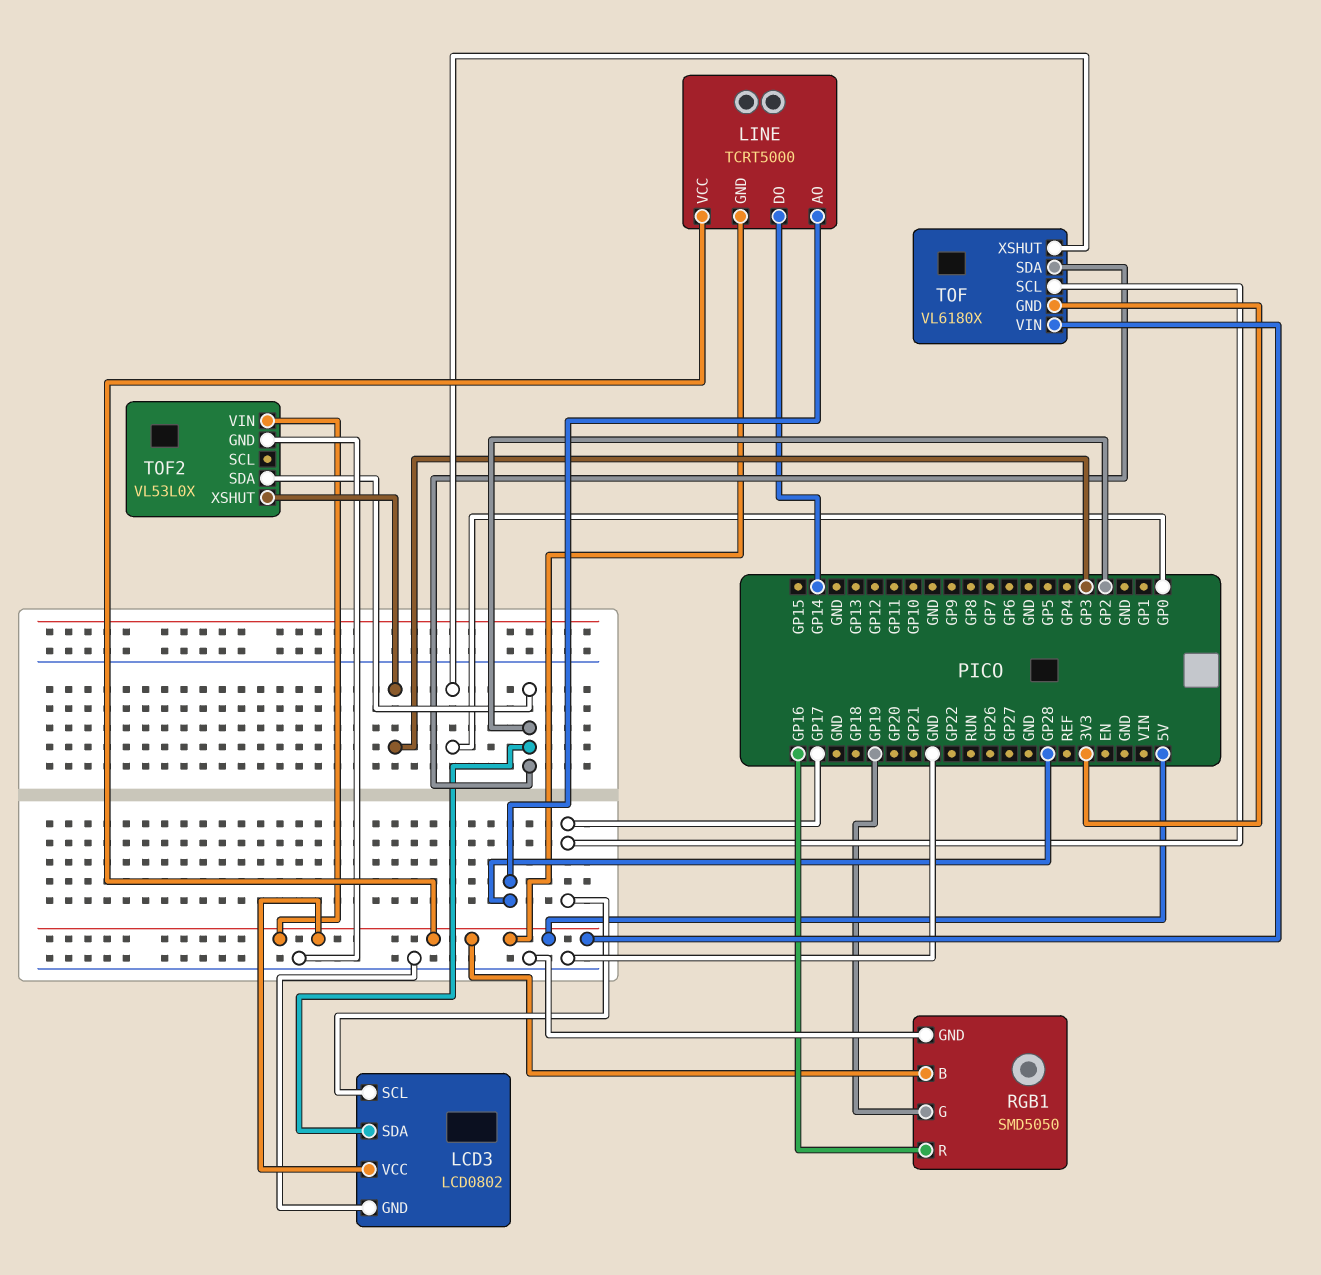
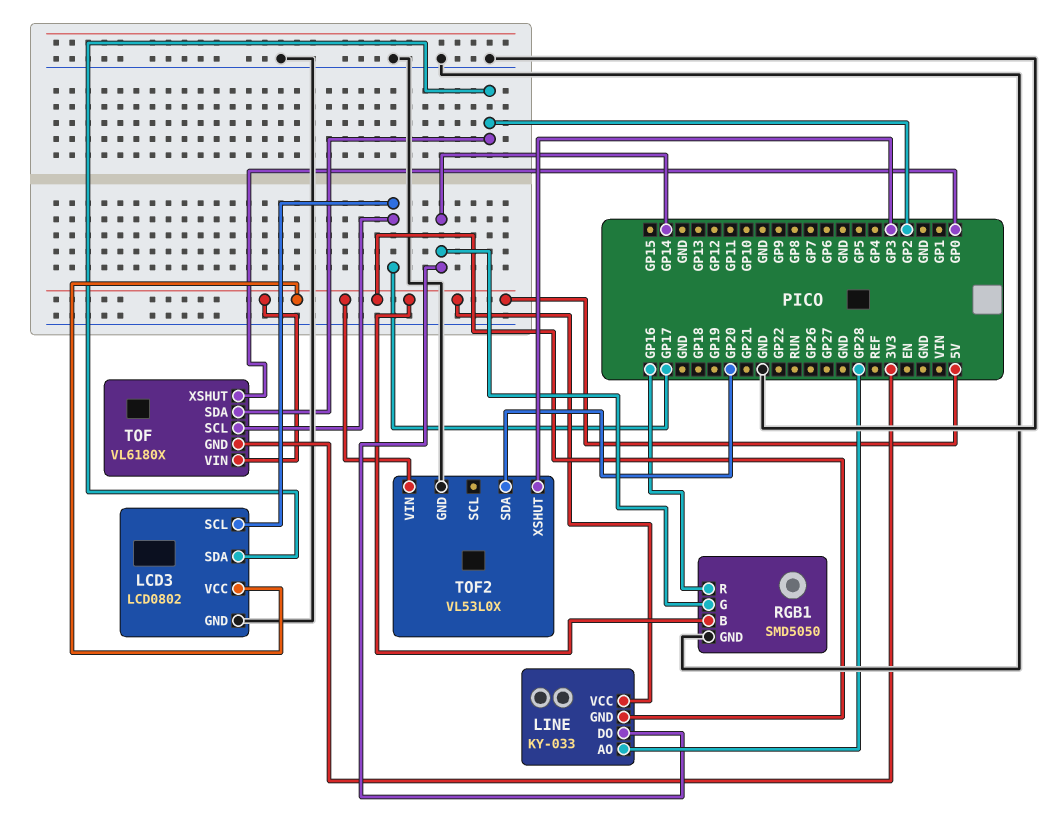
LINE: TCRT5000 -> KY-033
RGB1 pin G: GP19 -> GP14
TOF2 pin SDA: GP2 -> GP20

